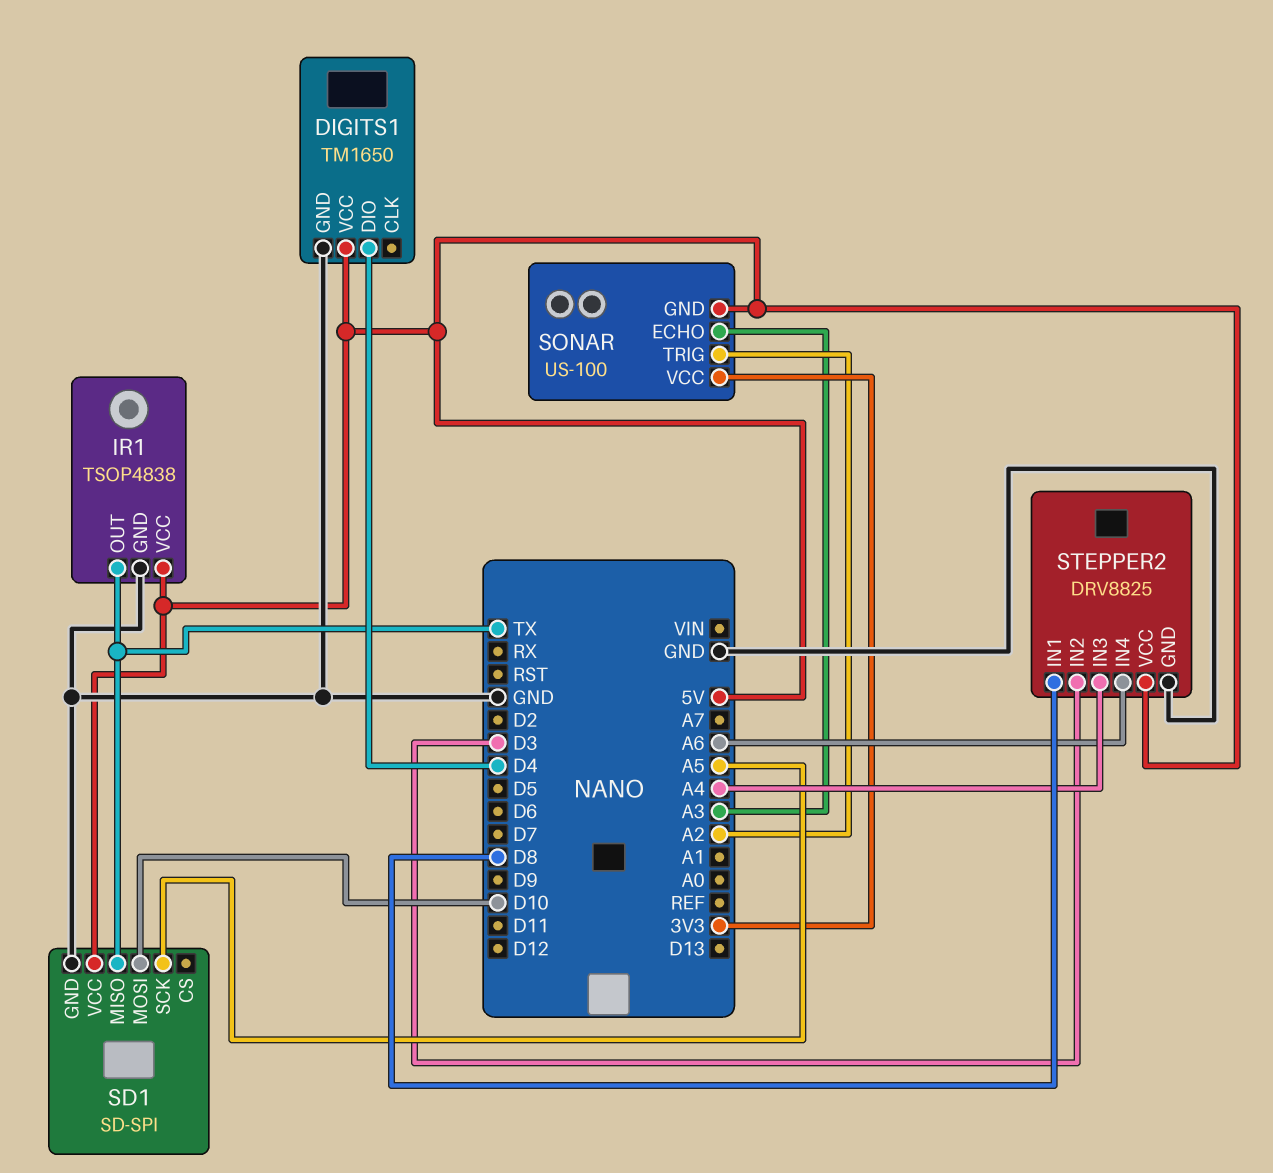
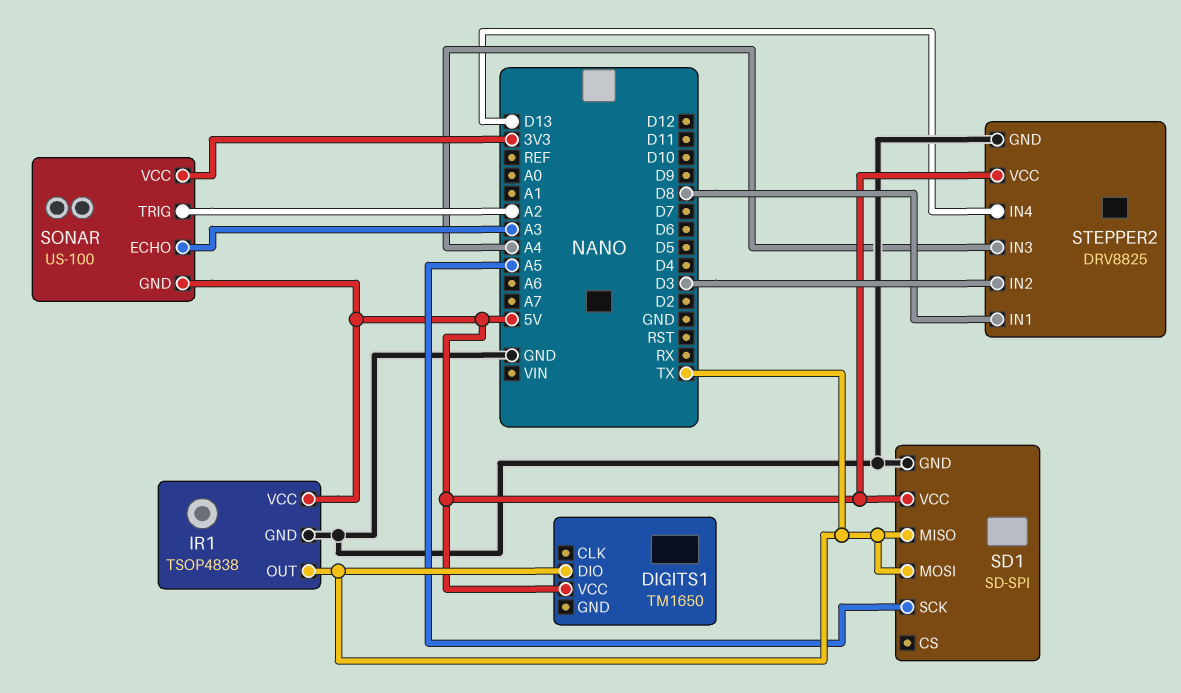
DIGITS1 pin DIO: D4 -> TX
DIGITS1 pin GND: GND -> none
SD1 pin MOSI: D10 -> TX
STEPPER2 pin IN4: A6 -> D13

